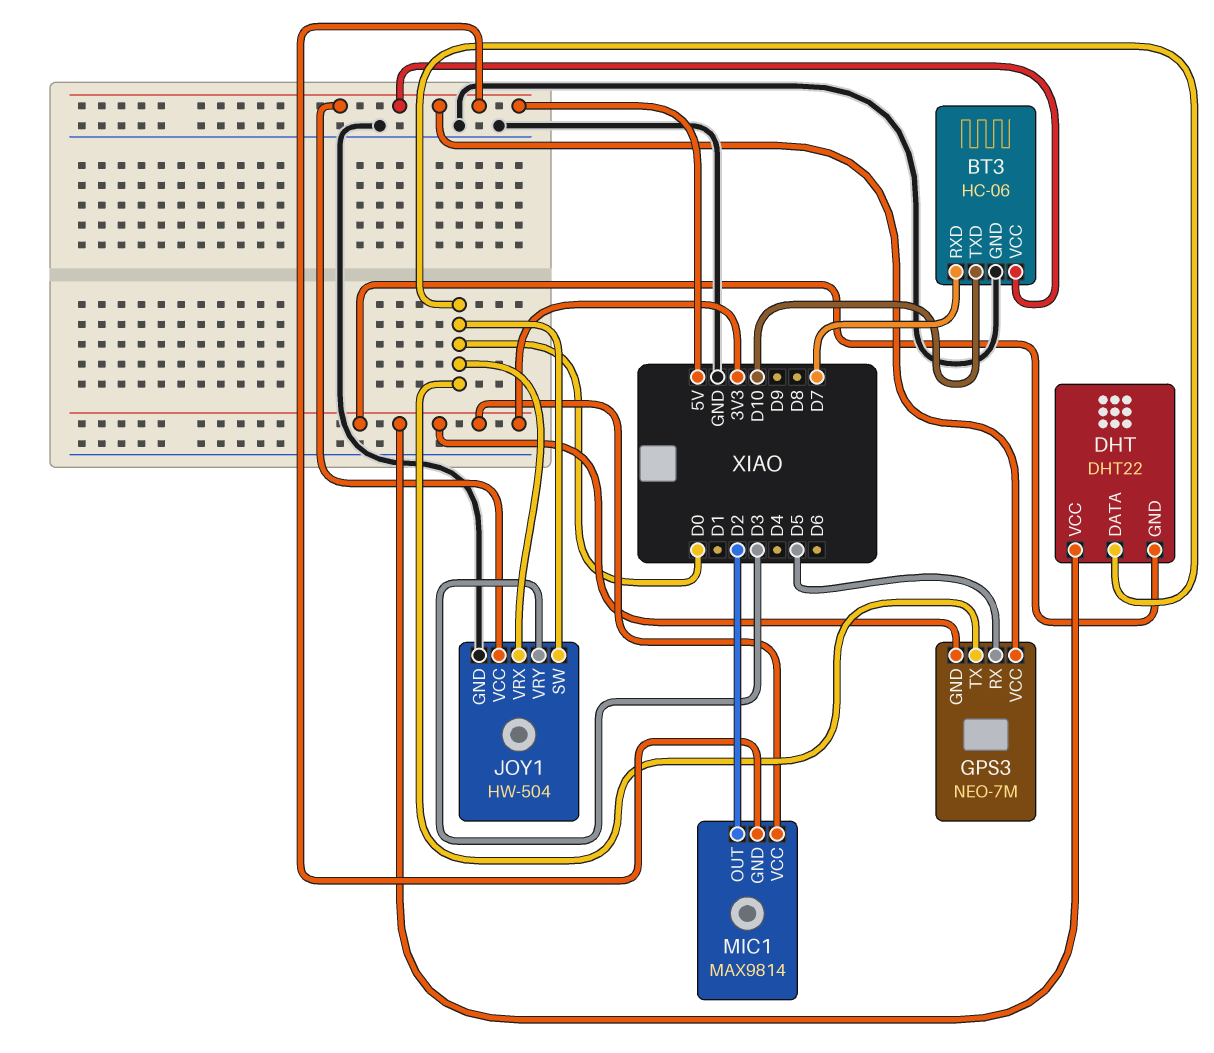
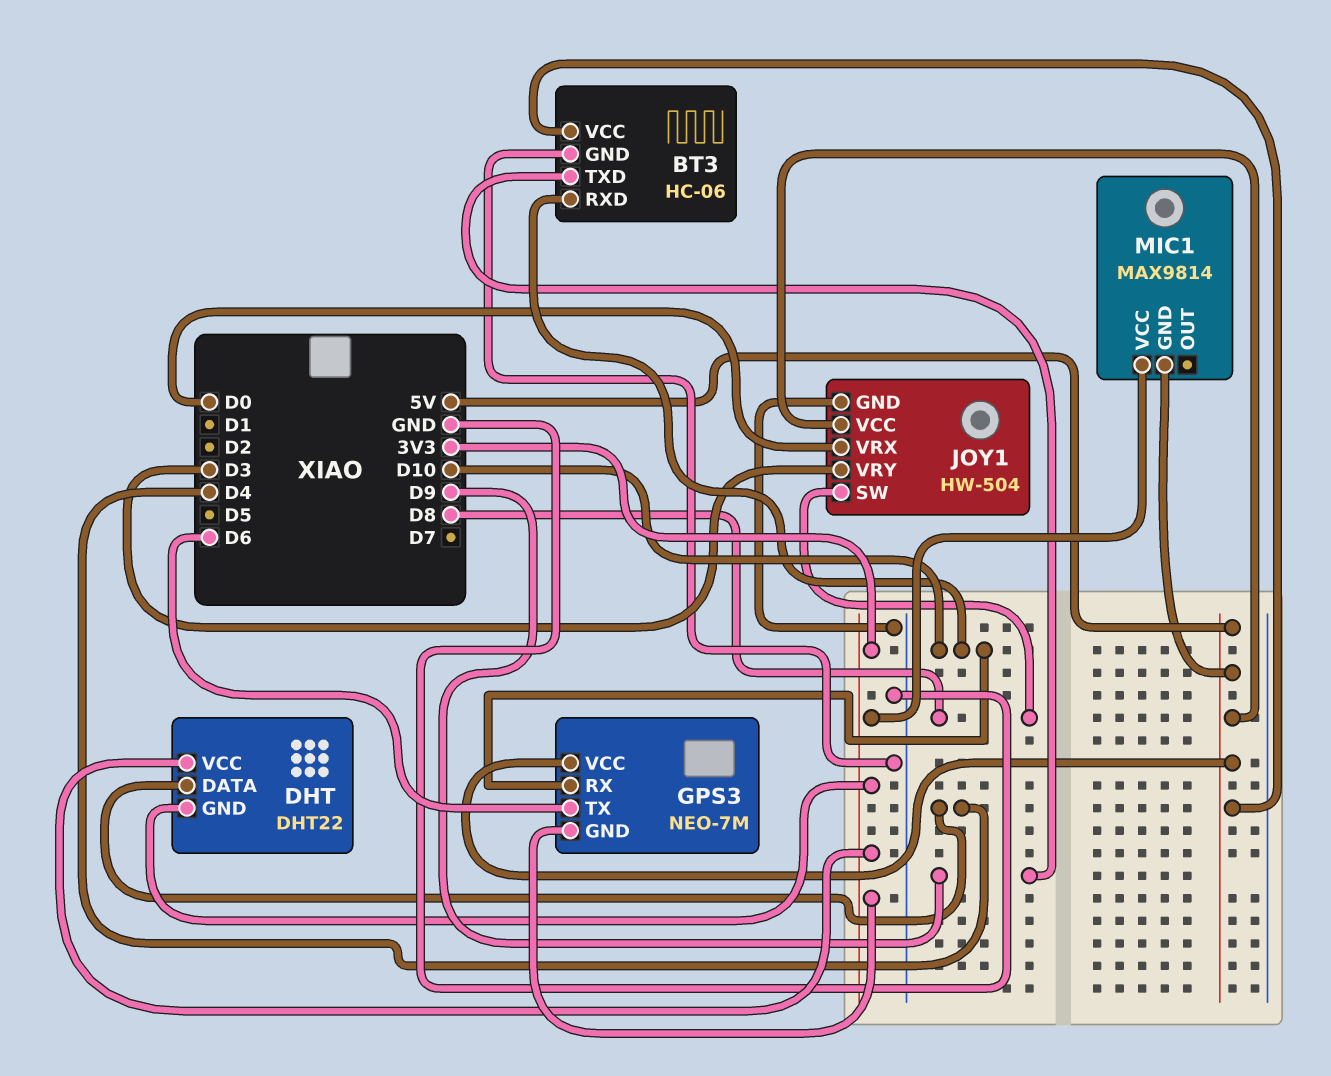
BT3 pin RXD: D7 -> D10
BT3 pin TXD: D10 -> D9
DHT pin DATA: D0 -> D4
GPS3 pin RX: D5 -> D10
GPS3 pin TX: D0 -> D6
JOY1 pin SW: D0 -> D8
MIC1 pin OUT: D2 -> none

